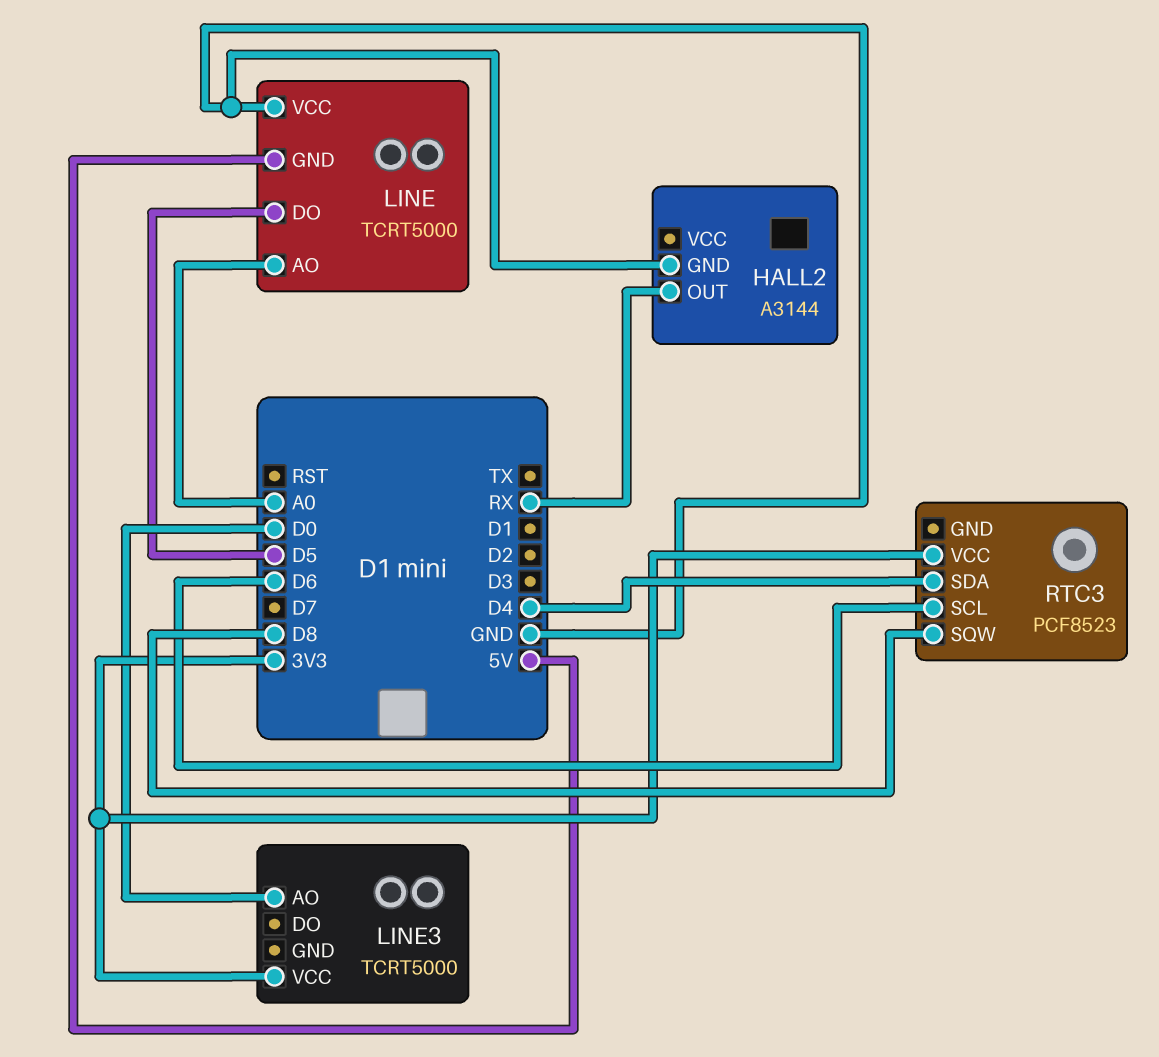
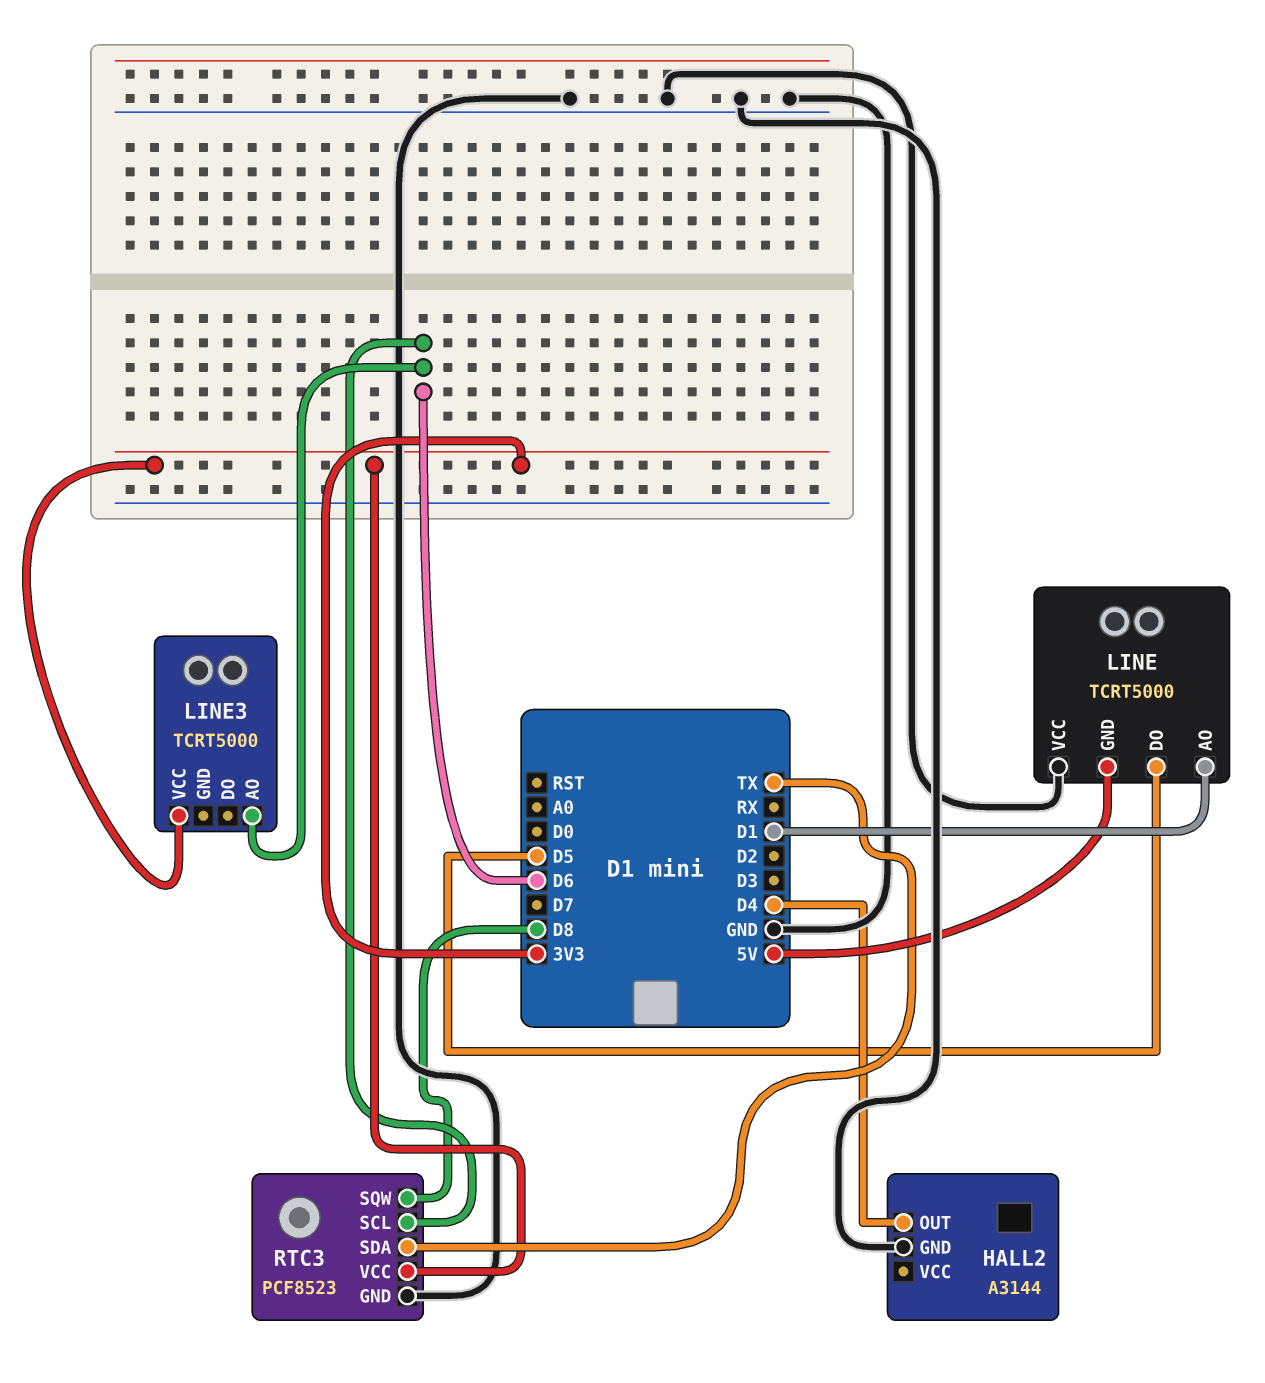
HALL2 pin OUT: RX -> D4
LINE pin AO: A0 -> D1
LINE3 pin AO: D0 -> D6
RTC3 pin GND: none -> GND
RTC3 pin SDA: D4 -> TX

